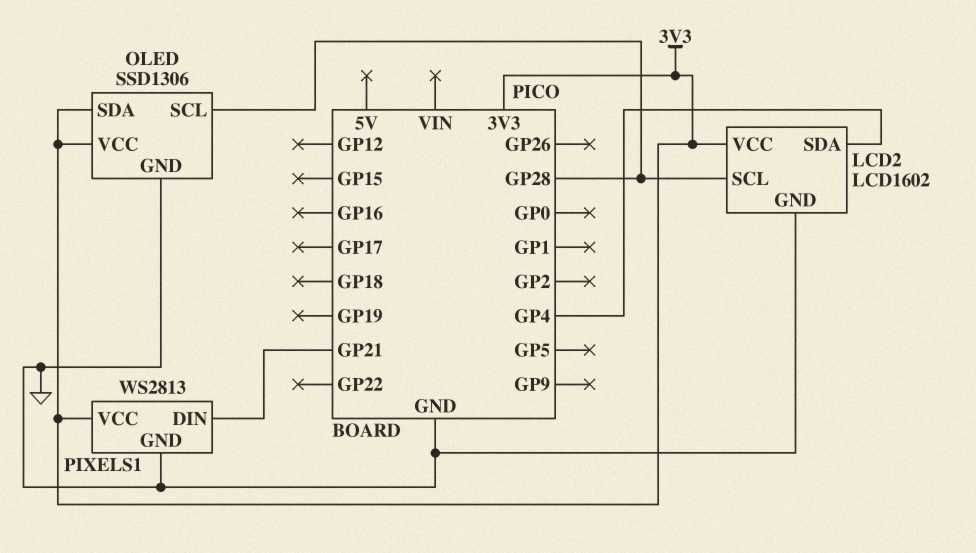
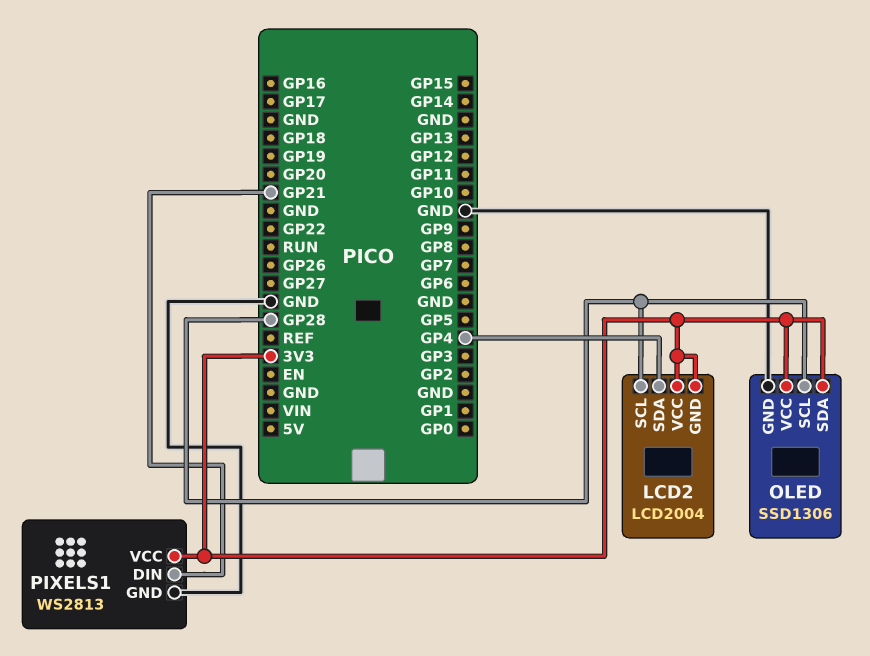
LCD2: LCD1602 -> LCD2004
LCD2 pin GND: GND -> 3V3

